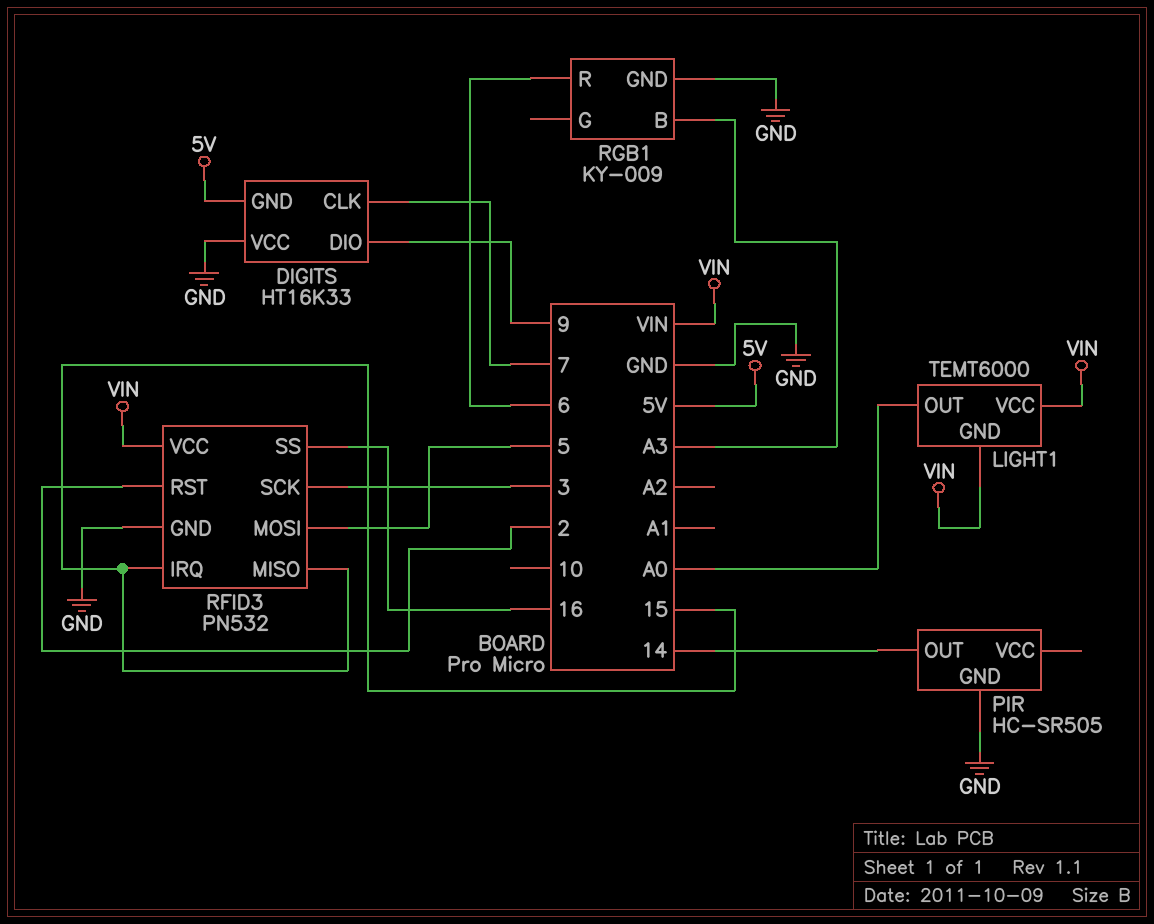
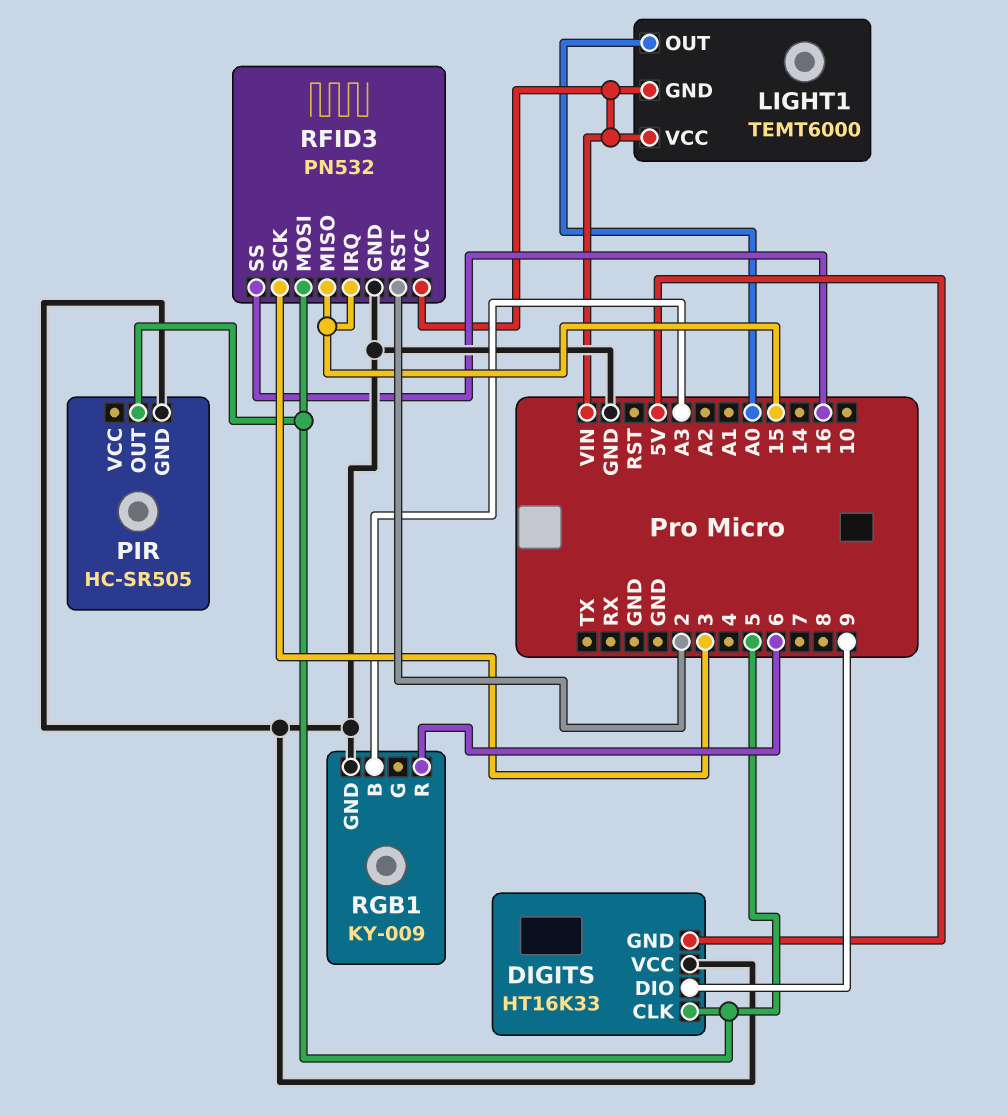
DIGITS pin CLK: 7 -> 5
PIR pin OUT: 14 -> 5

